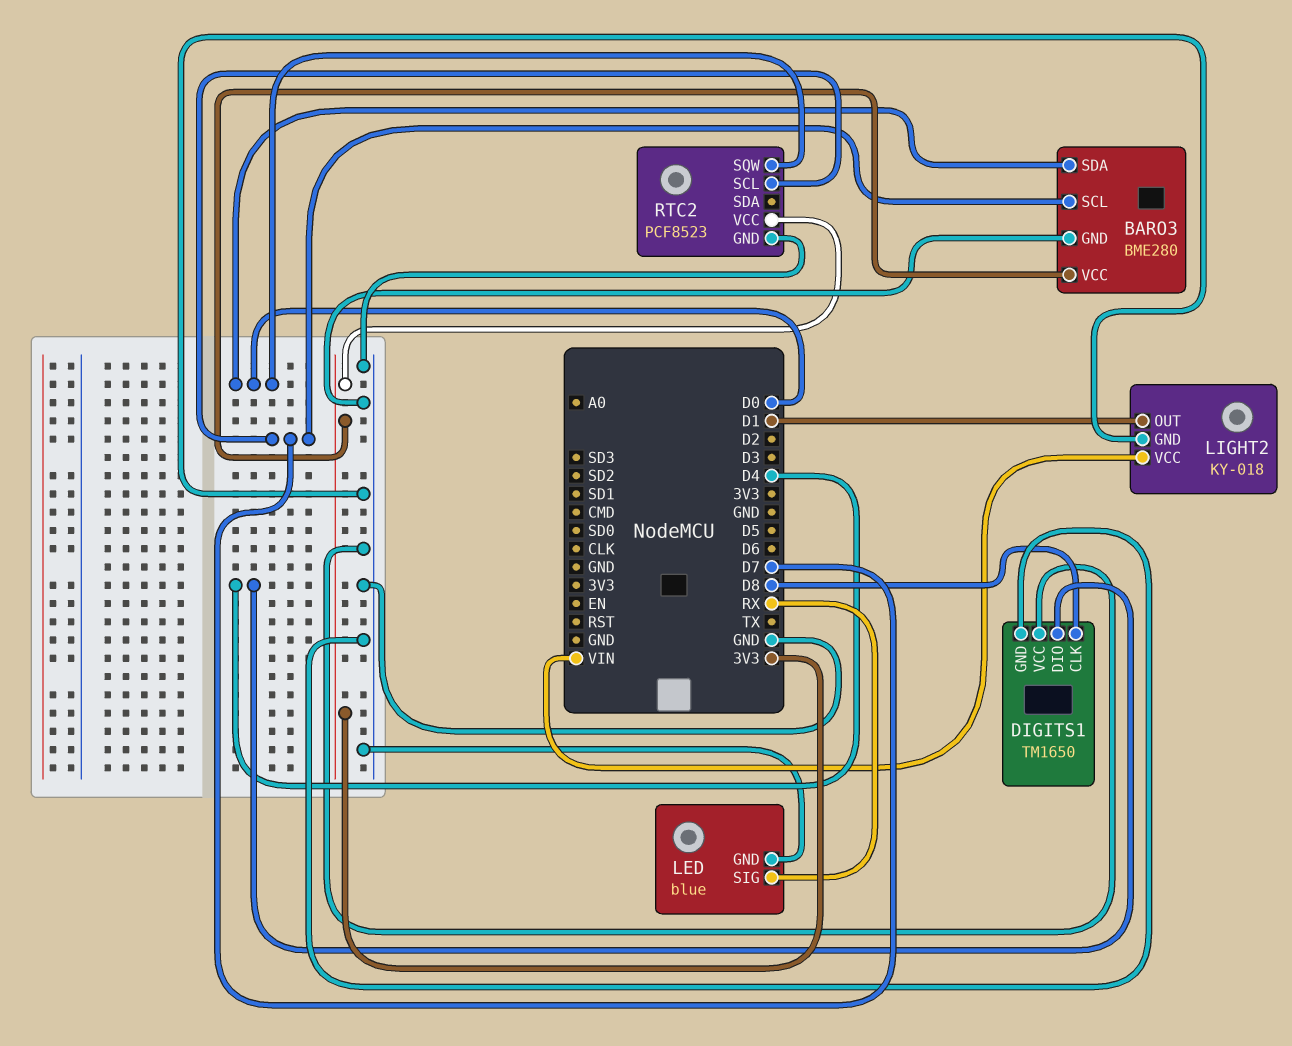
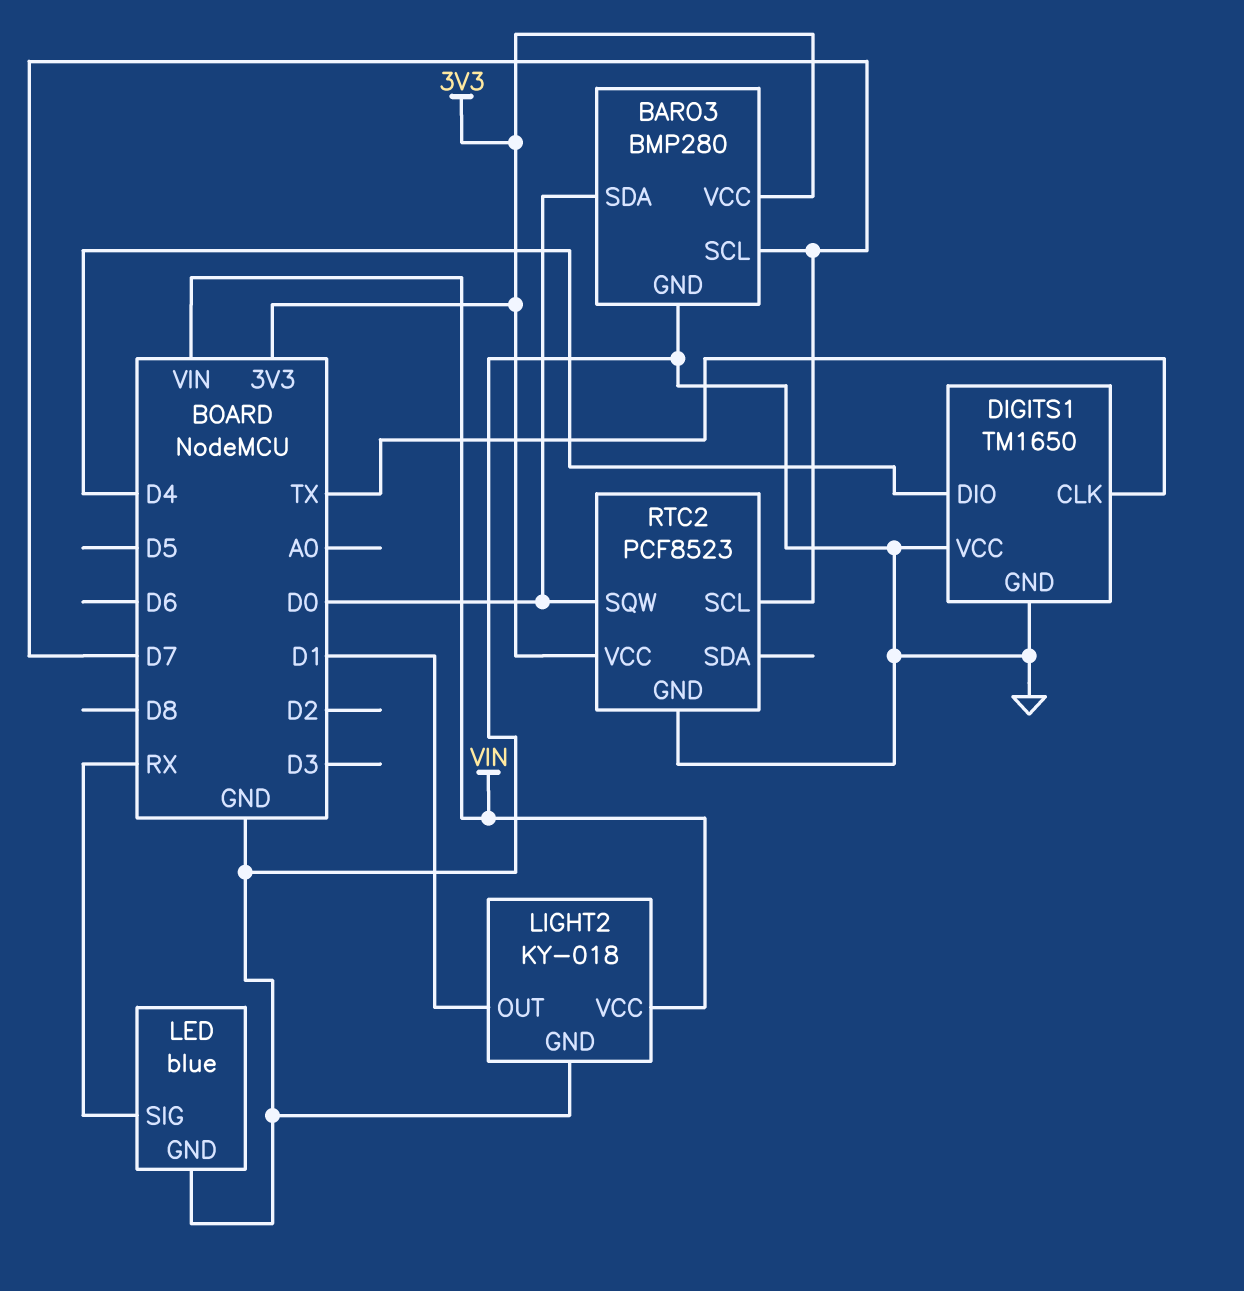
BARO3: BME280 -> BMP280
DIGITS1 pin CLK: D8 -> TX

